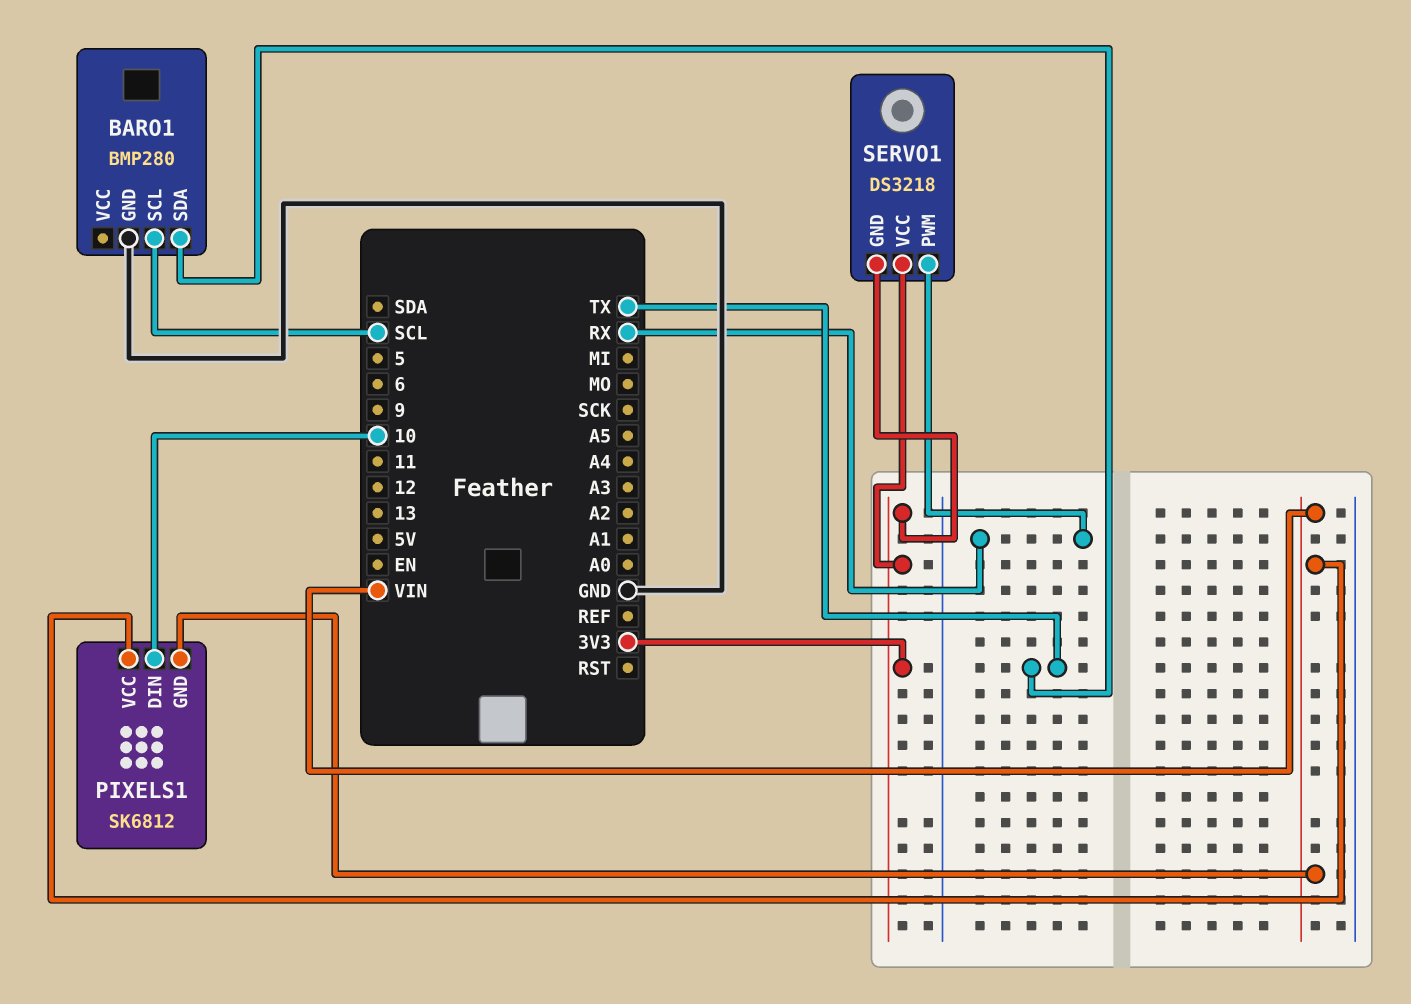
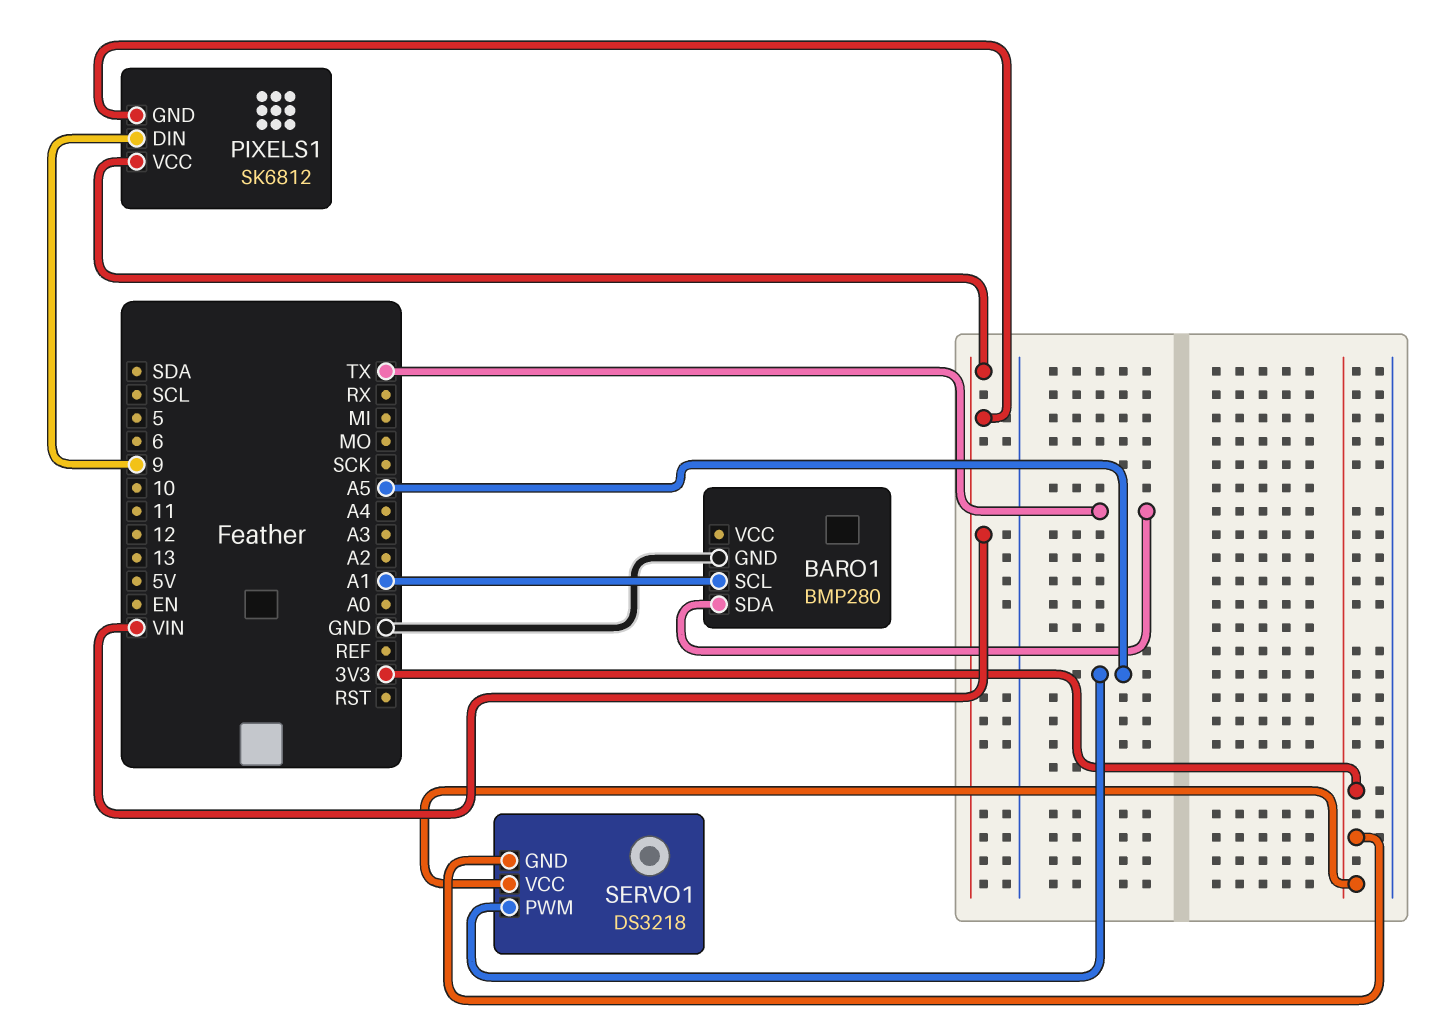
BARO1 pin SCL: SCL -> A1
PIXELS1 pin DIN: 10 -> 9
SERVO1 pin PWM: RX -> A5

